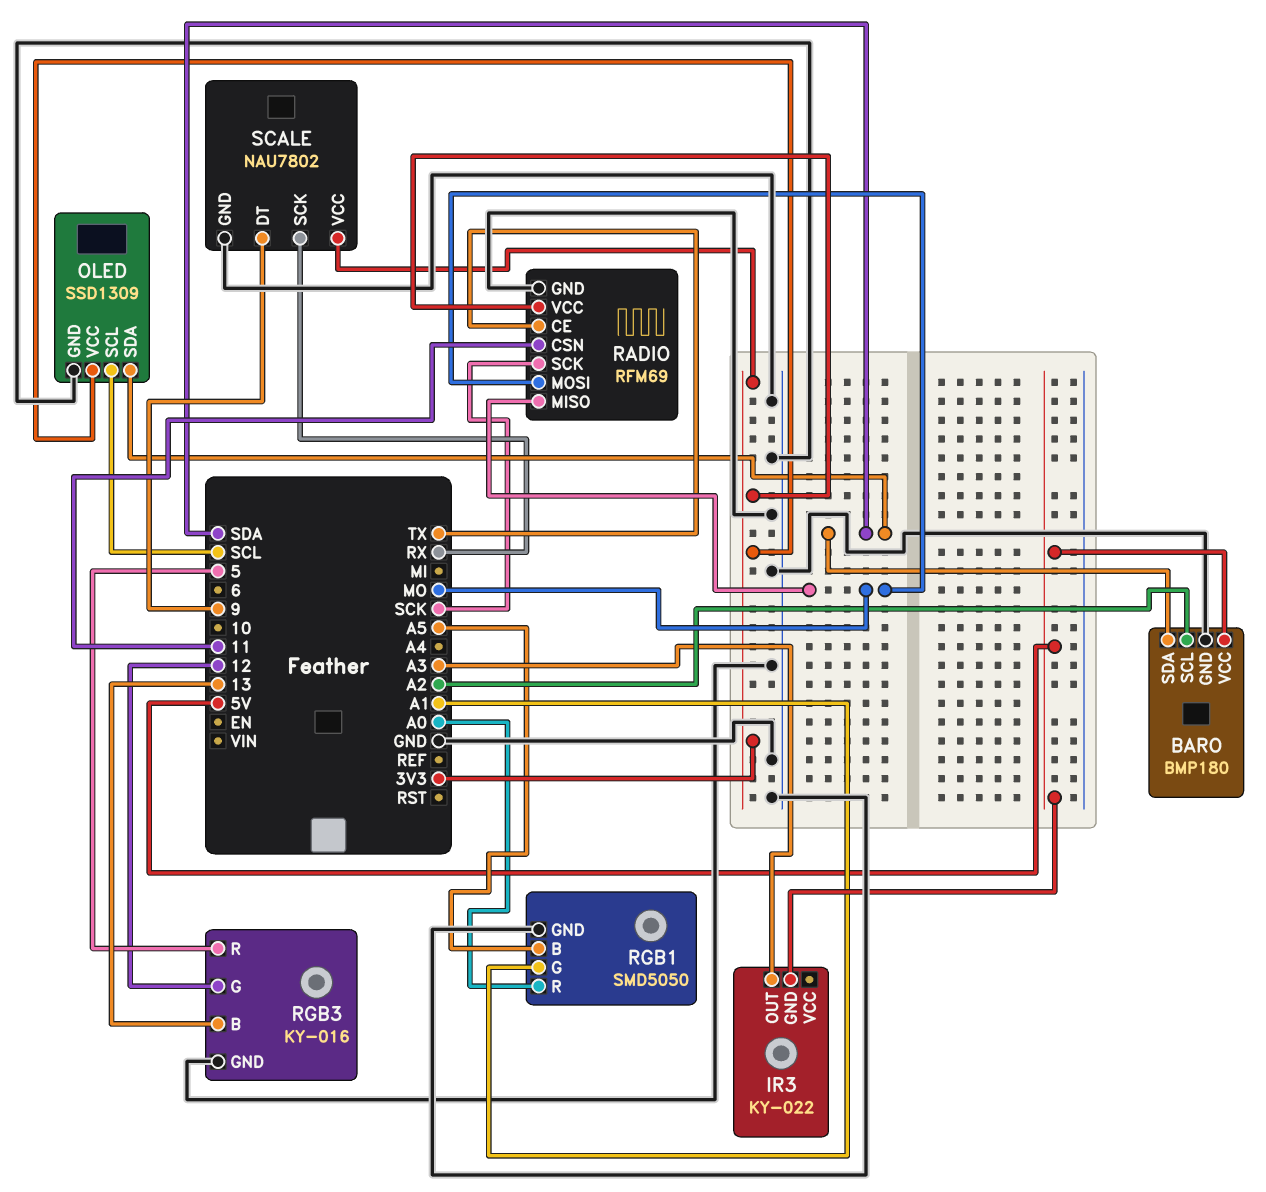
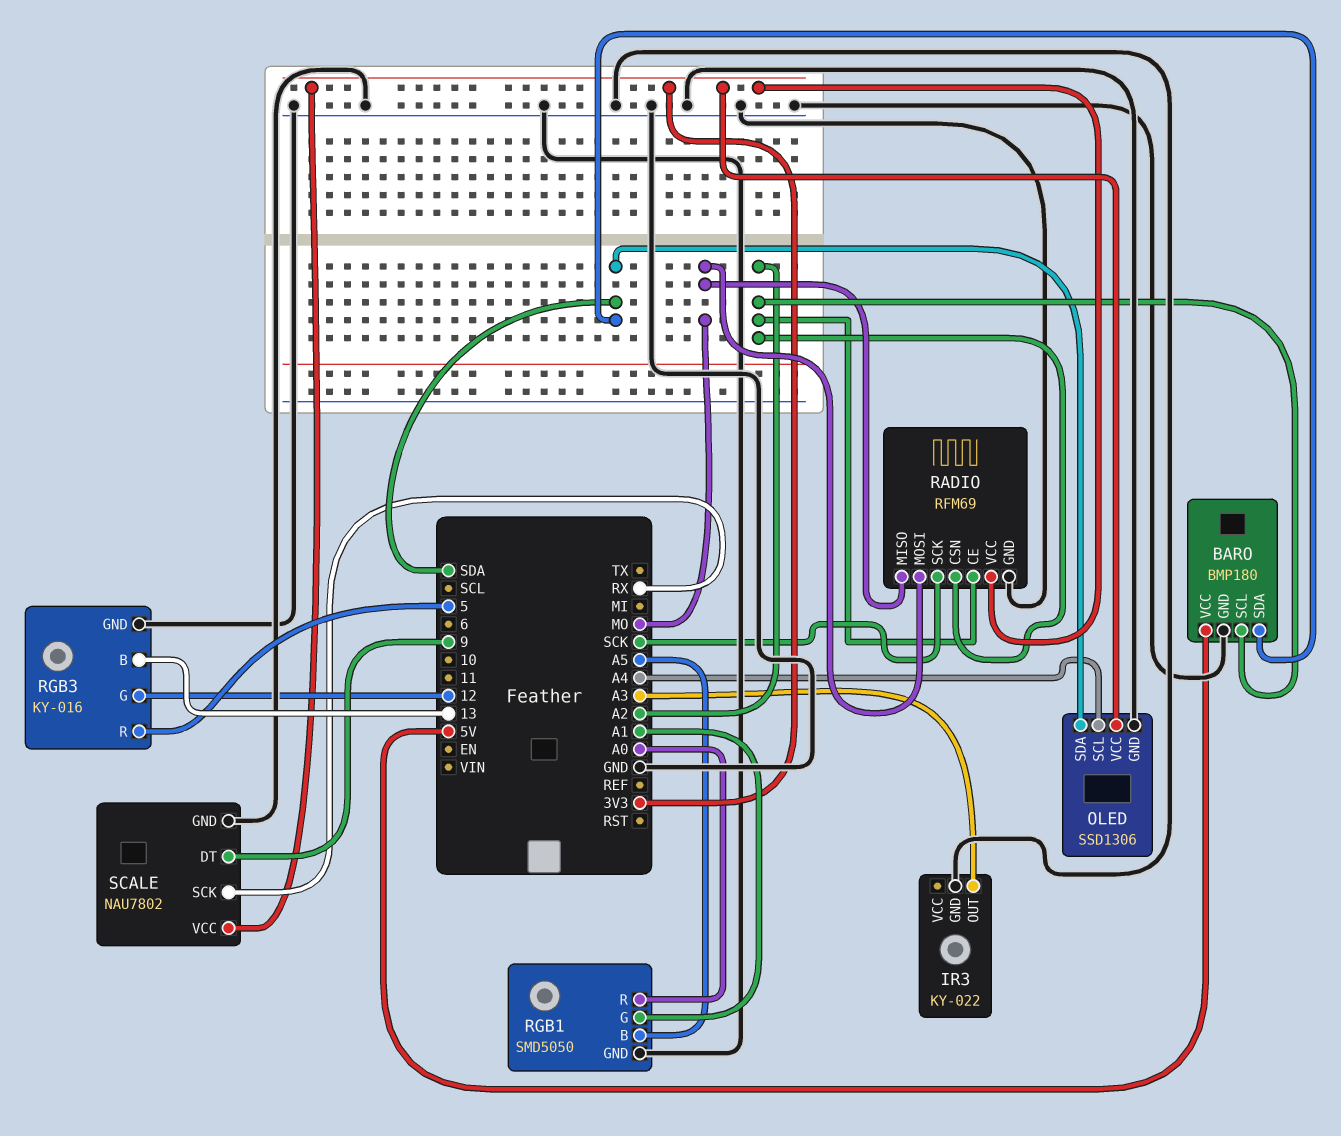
IR3 pin GND: 5V -> GND
OLED: SSD1309 -> SSD1306
OLED pin SCL: SCL -> A4
RADIO pin CE: TX -> A2
RADIO pin CSN: 11 -> A2

